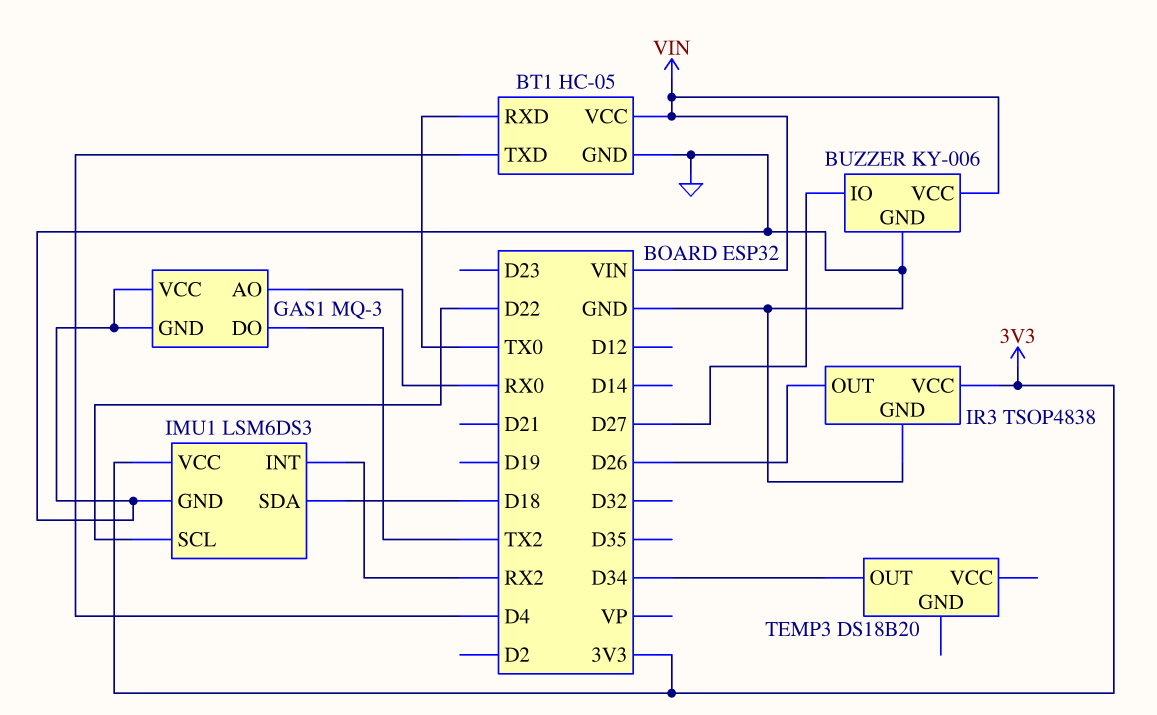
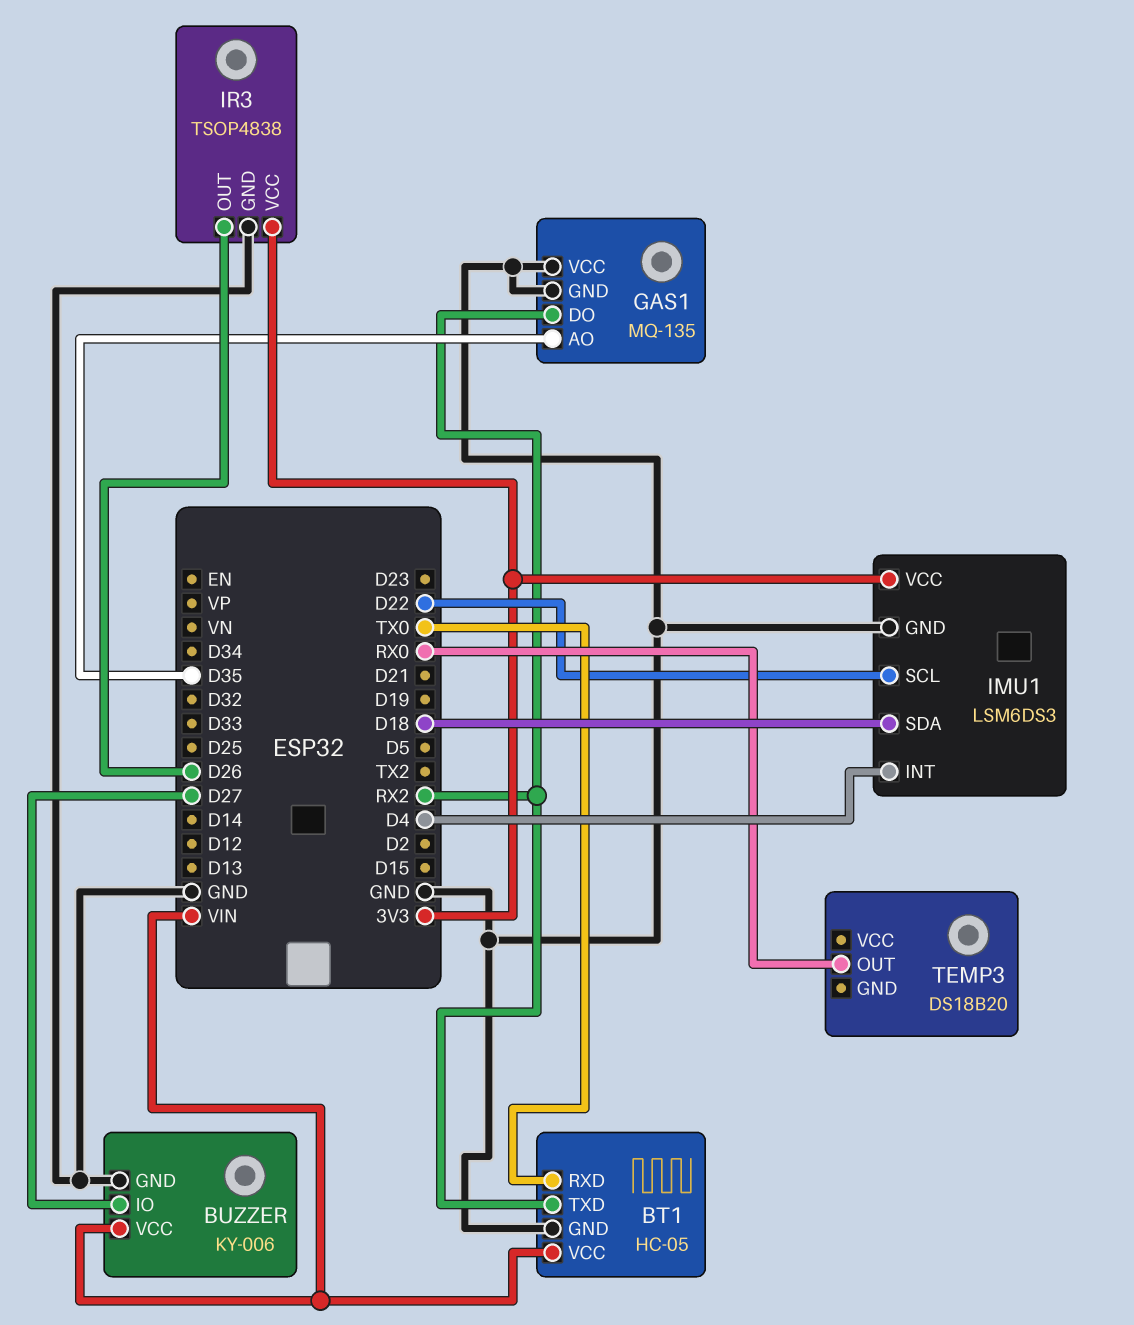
BT1 pin TXD: D4 -> RX2
GAS1: MQ-3 -> MQ-135
GAS1 pin AO: RX0 -> D35
GAS1 pin DO: TX2 -> RX2
IMU1 pin INT: RX2 -> D4
TEMP3 pin OUT: D34 -> RX0

